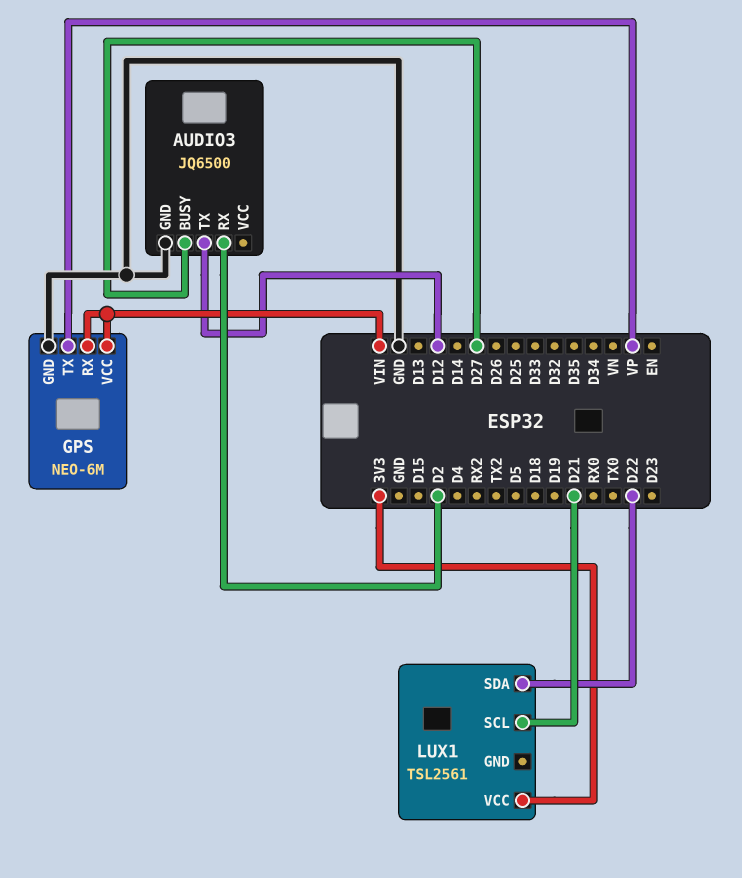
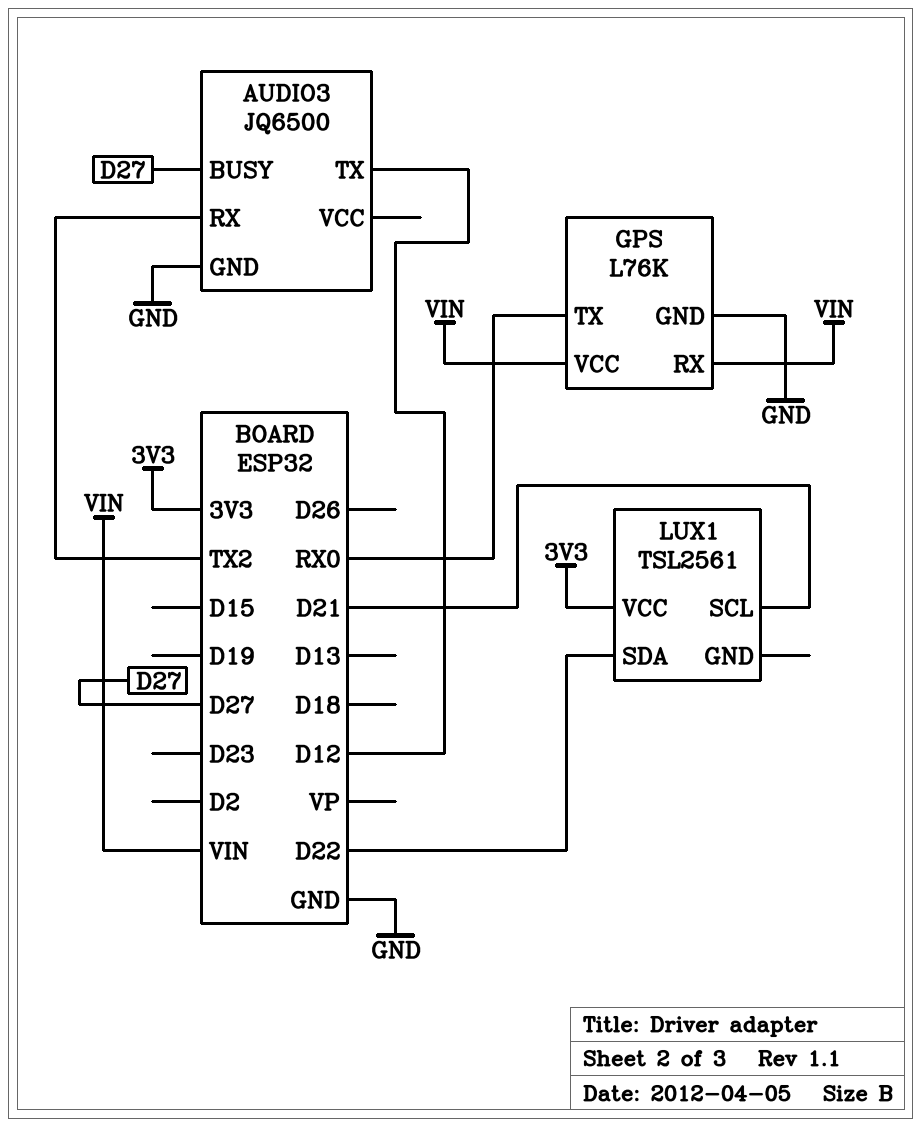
AUDIO3 pin RX: D2 -> TX2
GPS: NEO-6M -> L76K
GPS pin TX: VP -> RX0

